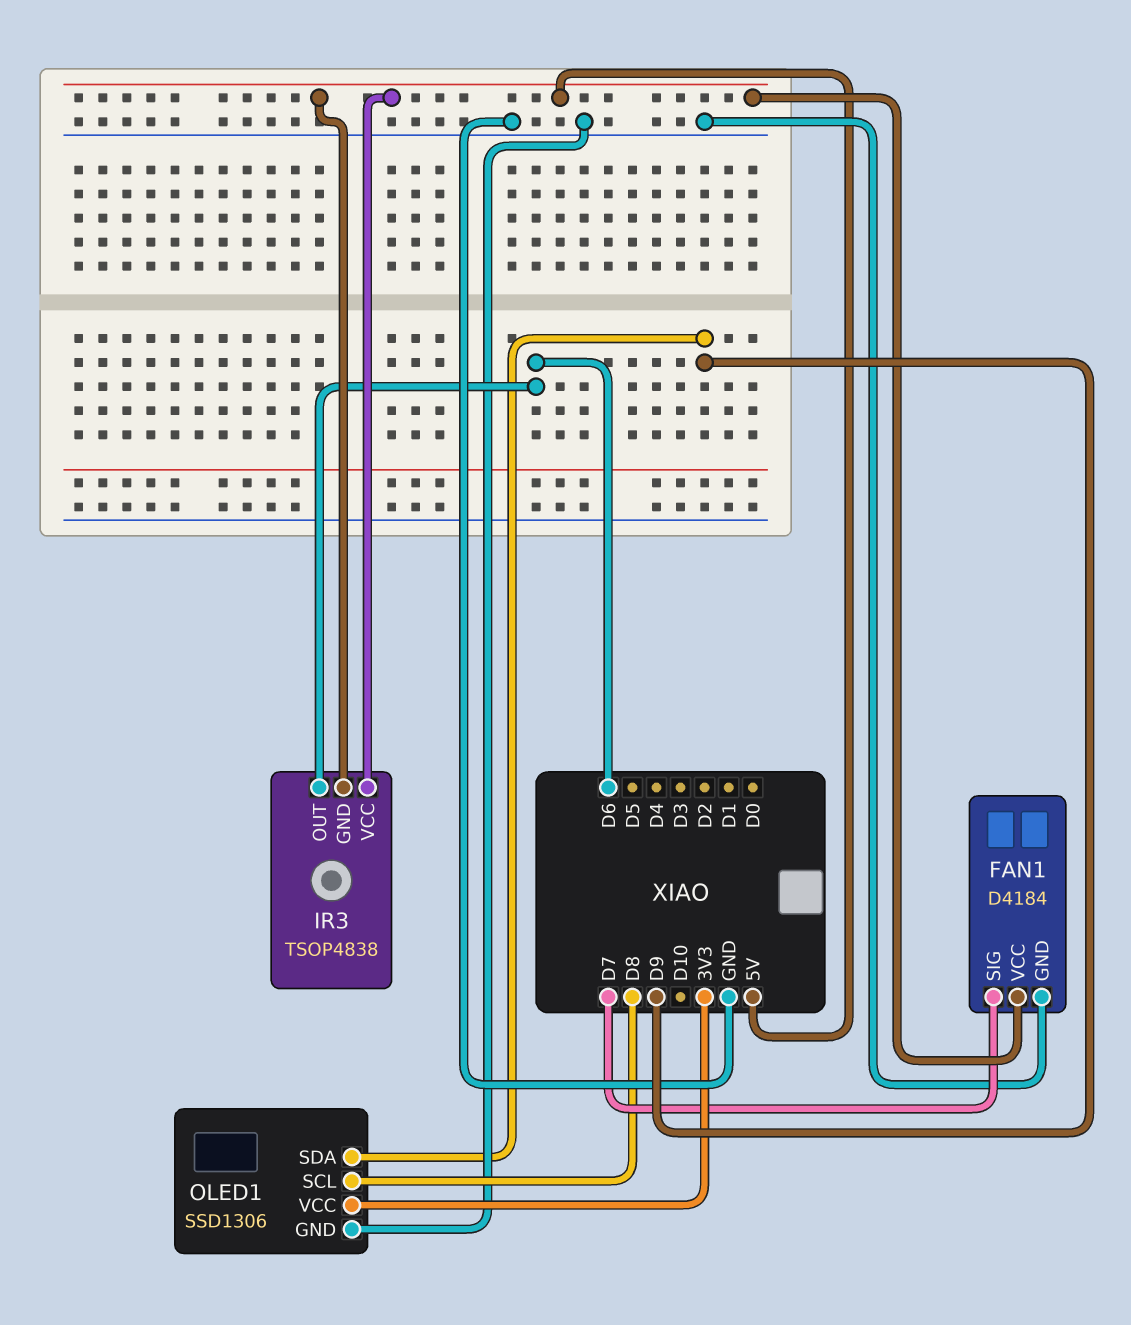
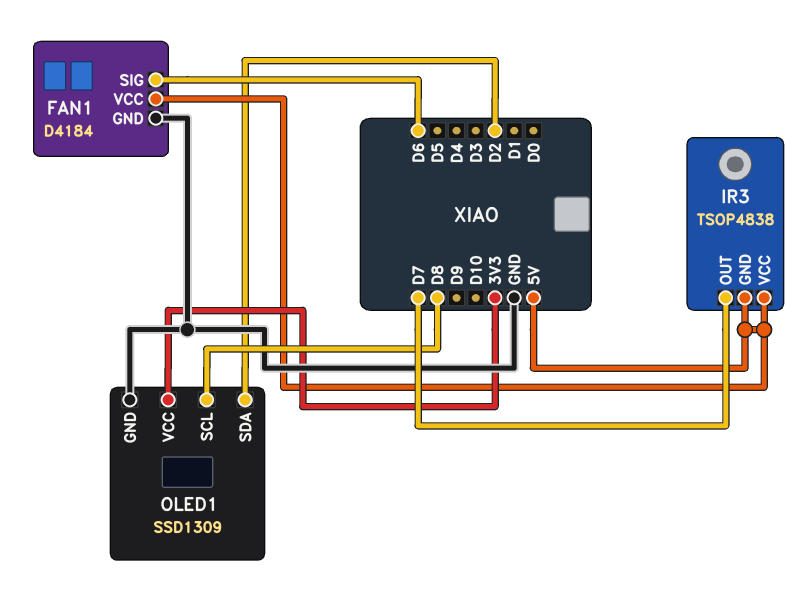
FAN1 pin SIG: D7 -> D6
IR3 pin OUT: D6 -> D7
OLED1: SSD1306 -> SSD1309
OLED1 pin SDA: D9 -> D2

